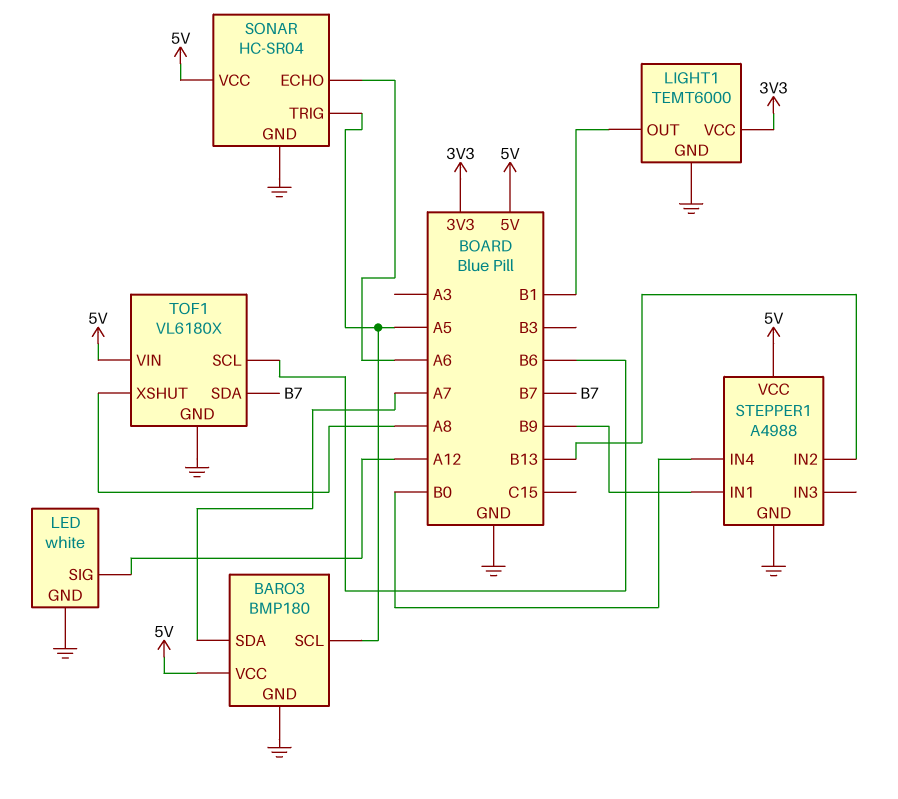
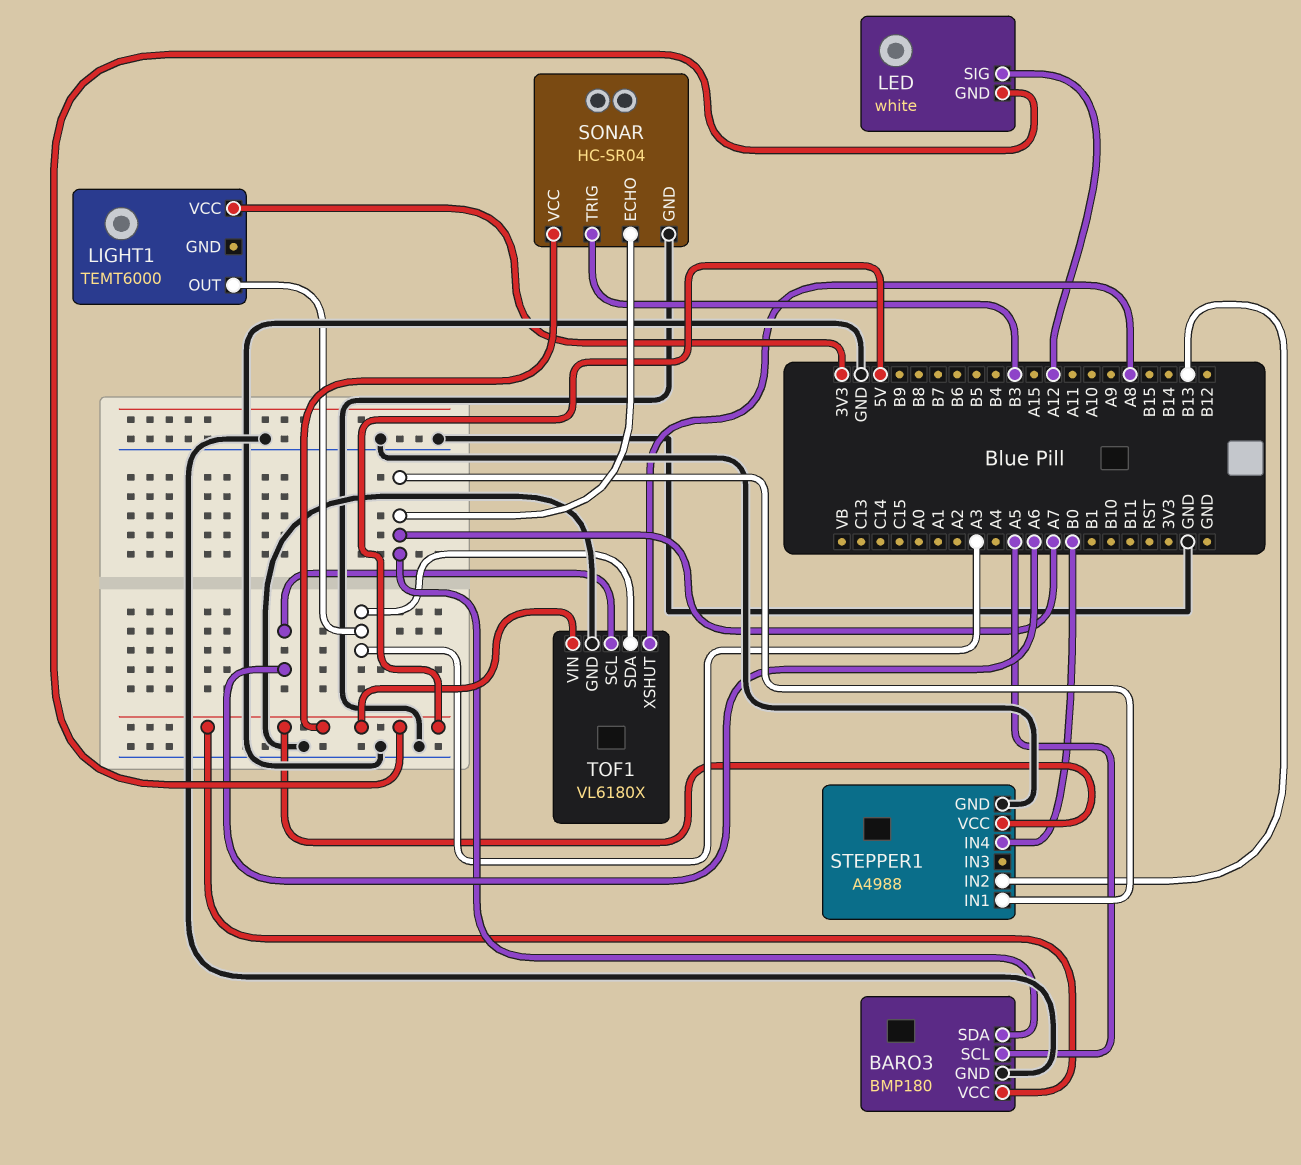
LED pin GND: GND -> 5V
LIGHT1 pin GND: GND -> none
LIGHT1 pin OUT: B1 -> A3
SONAR pin ECHO: A6 -> A7
SONAR pin TRIG: A5 -> B3
STEPPER1 pin IN1: B9 -> A7
TOF1 pin SCL: B6 -> A6
TOF1 pin SDA: B7 -> A3

